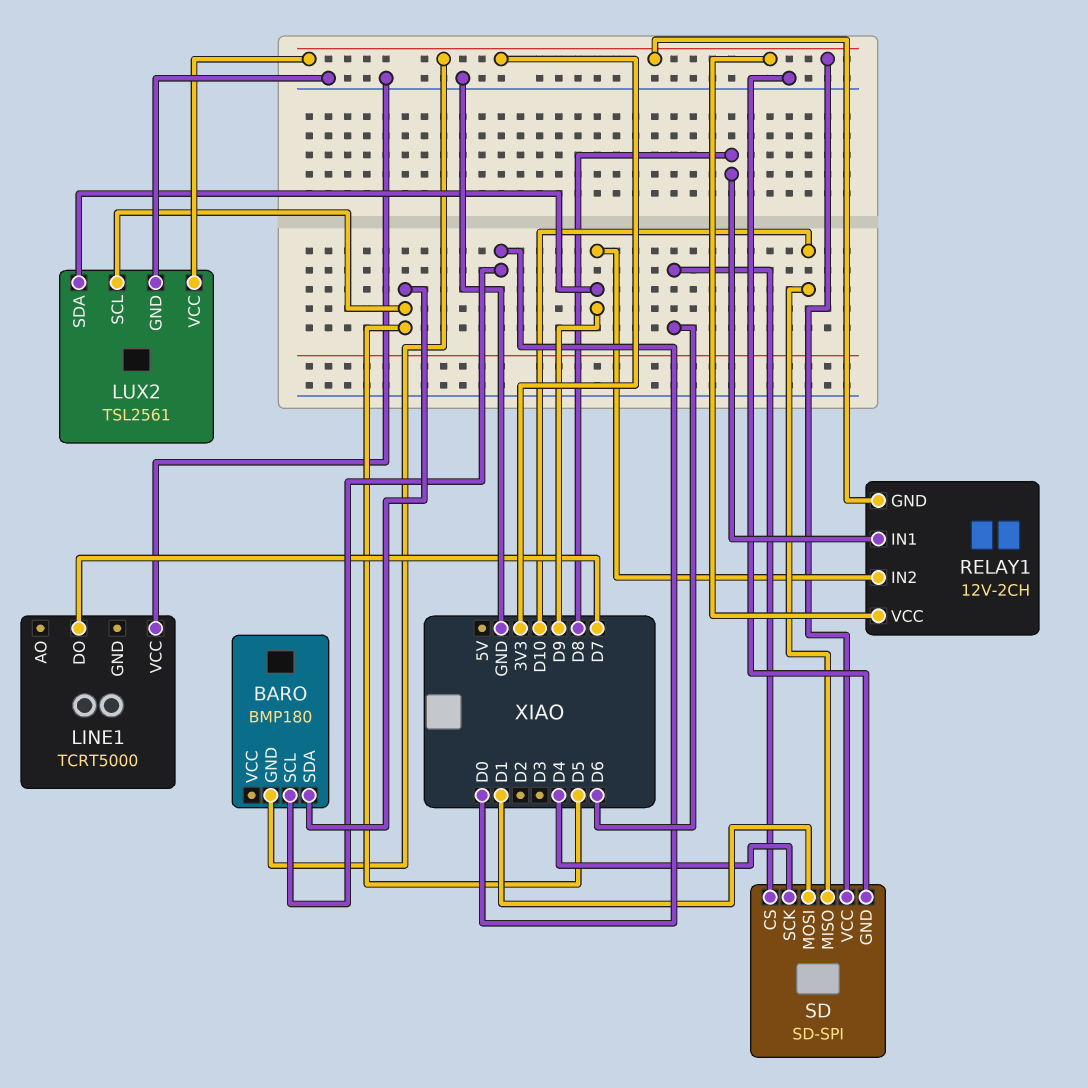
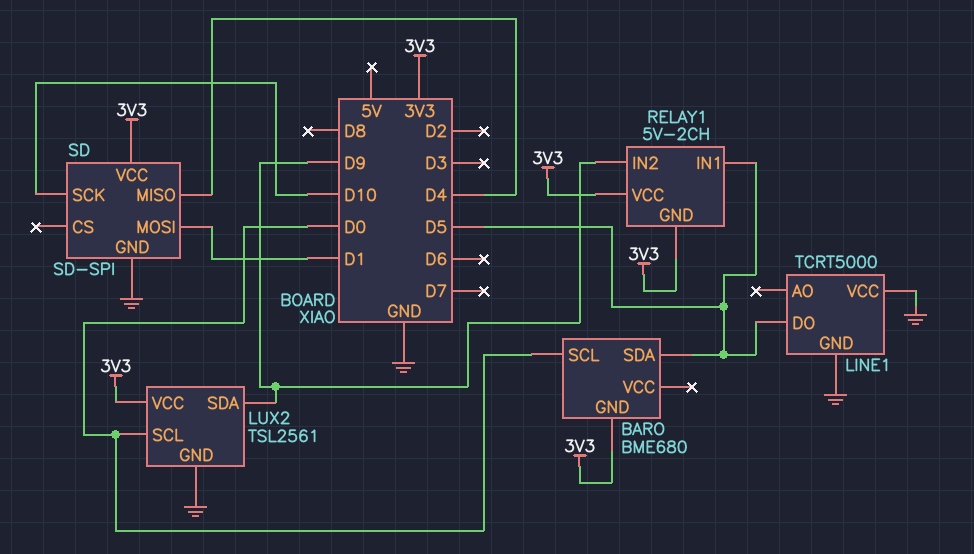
BARO: BMP180 -> BME680
LINE1 pin DO: D7 -> D5
LINE1 pin GND: none -> GND
LUX2 pin SCL: D5 -> D0
RELAY1: 12V-2CH -> 5V-2CH
RELAY1 pin IN1: D8 -> D5
SD pin CS: D6 -> none
SD pin MISO: D10 -> D4
SD pin SCK: D4 -> D10

